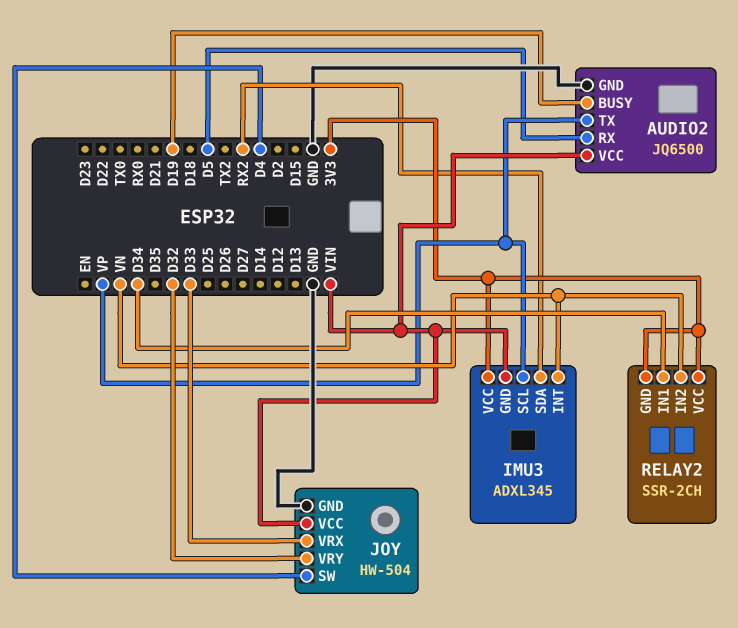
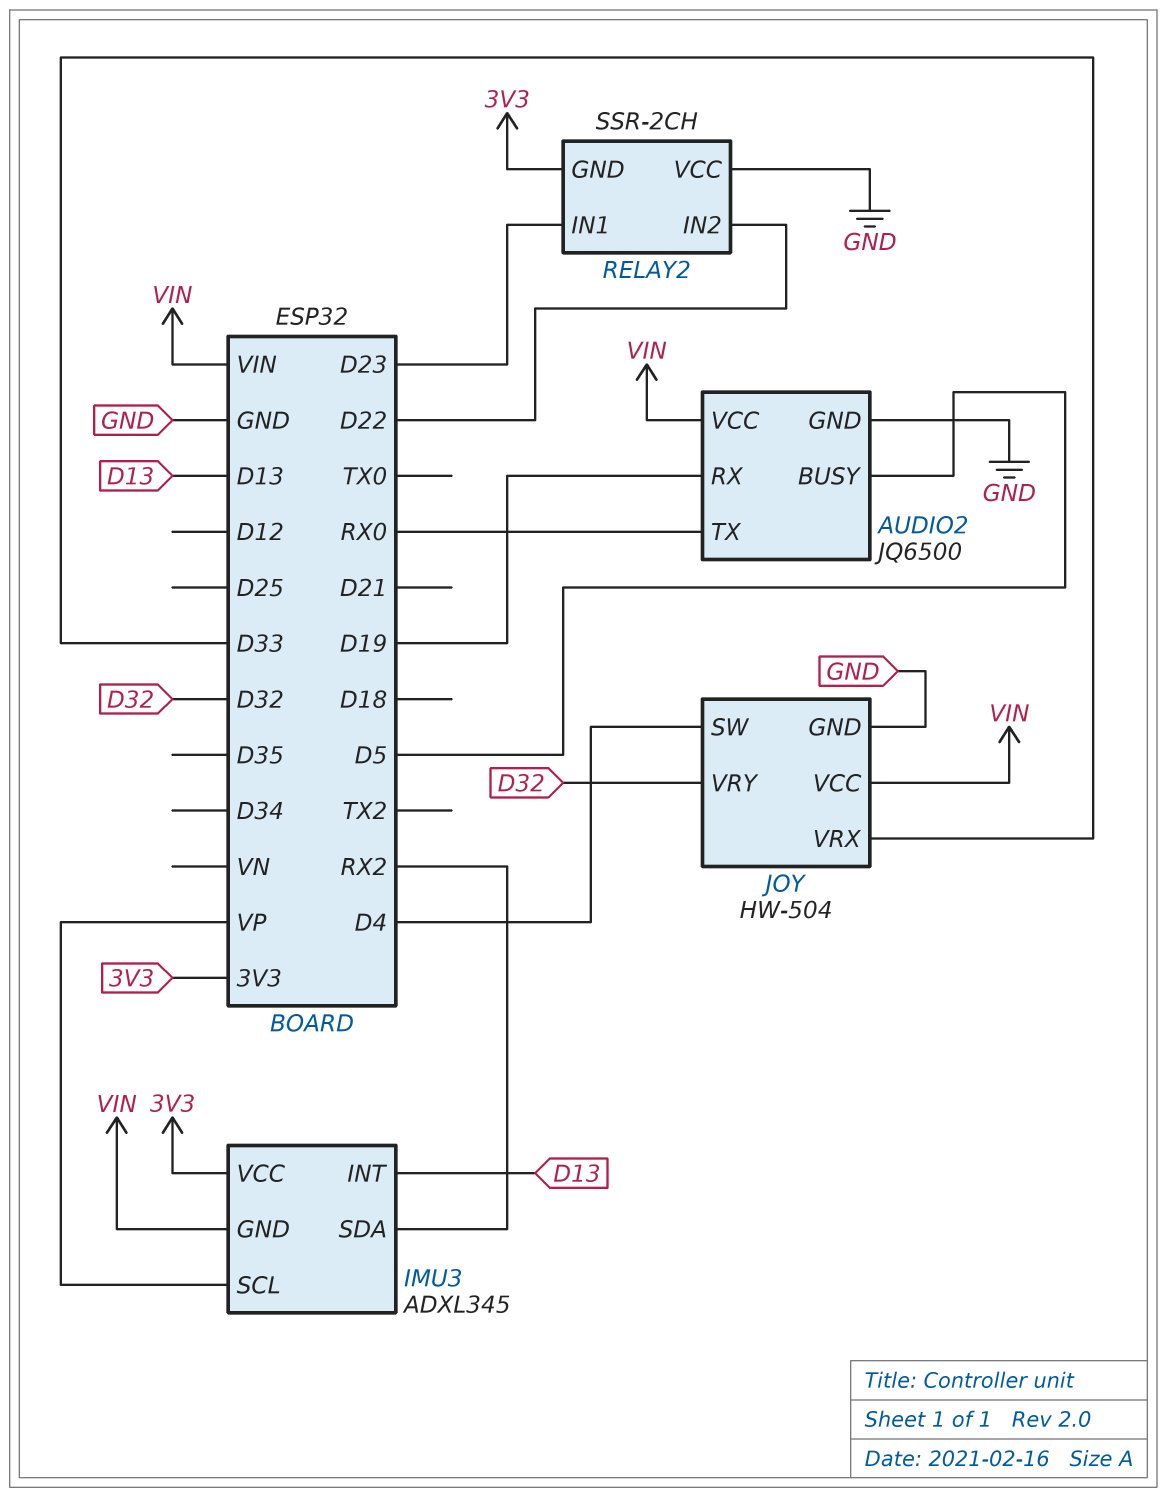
AUDIO2 pin BUSY: D19 -> D5
AUDIO2 pin RX: D5 -> D19
AUDIO2 pin TX: VP -> RX0
IMU3 pin INT: VN -> D13
RELAY2 pin IN1: D34 -> D23
RELAY2 pin IN2: VN -> D22
RELAY2 pin VCC: 3V3 -> GND

